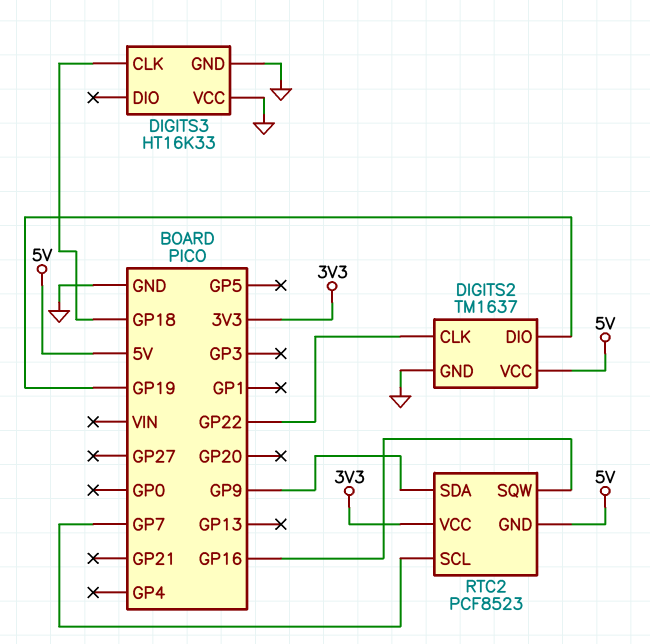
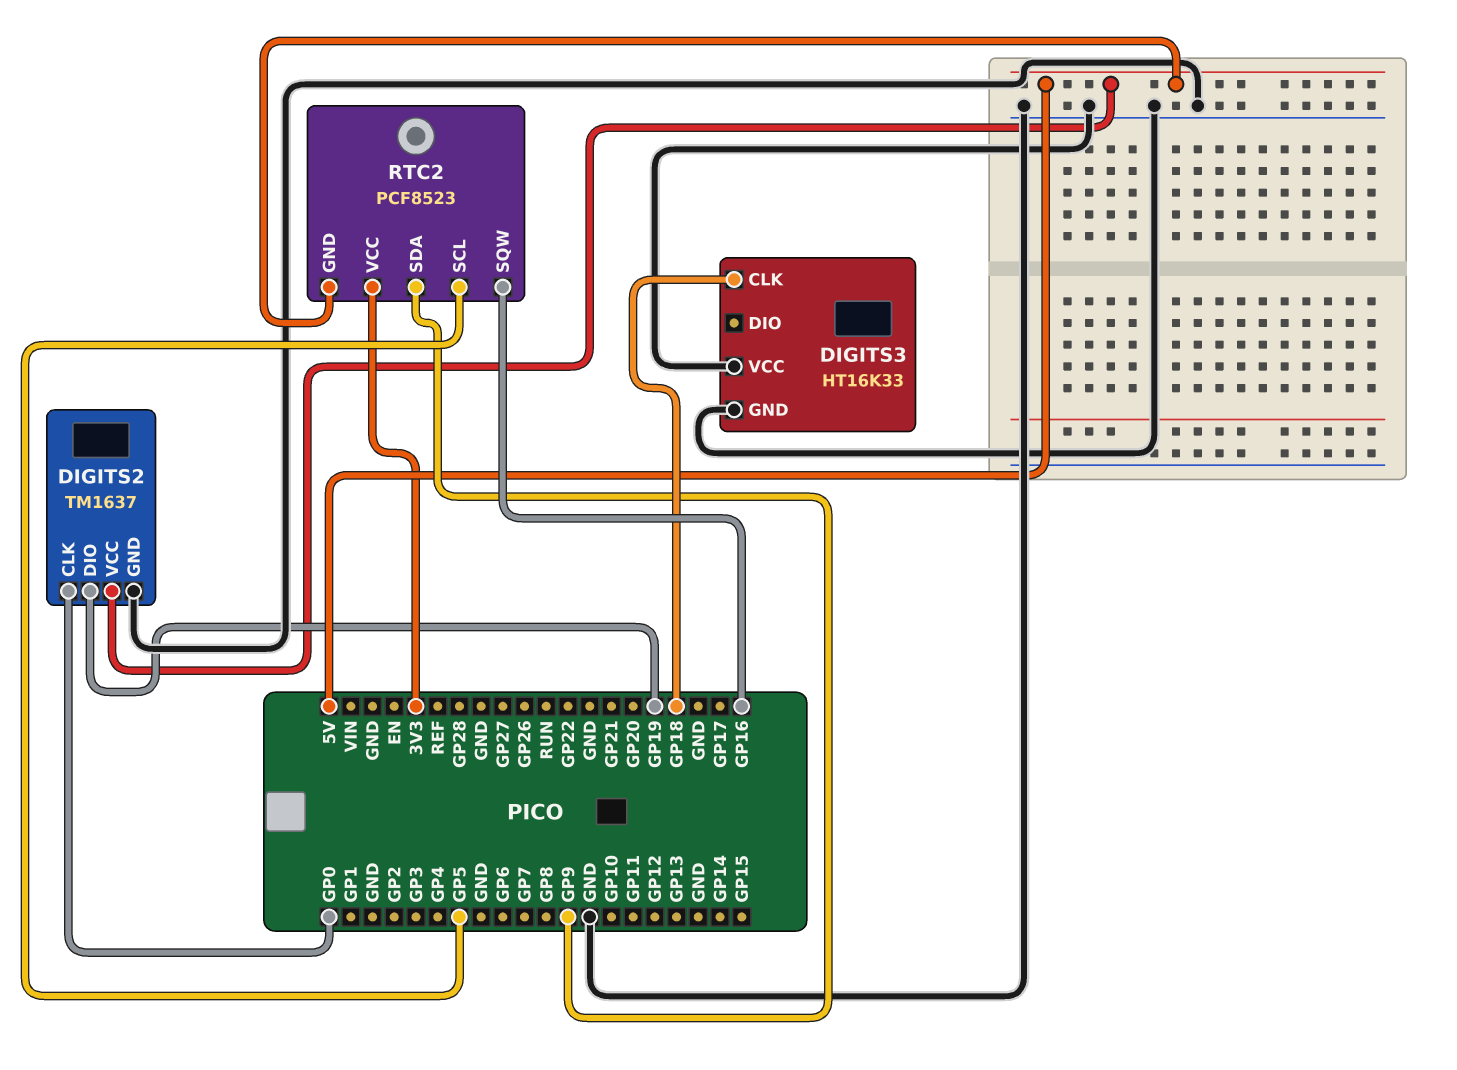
DIGITS2 pin CLK: GP22 -> GP0
RTC2 pin SCL: GP7 -> GP5

